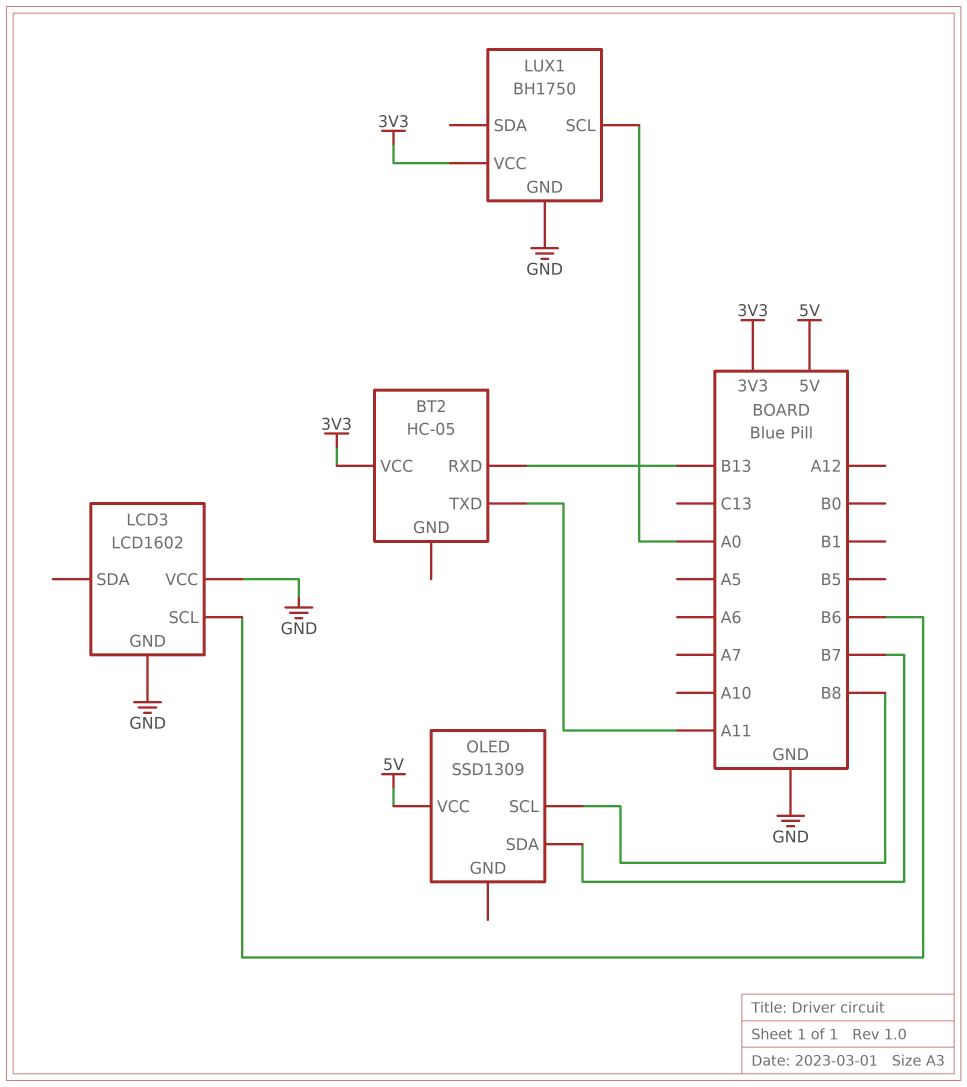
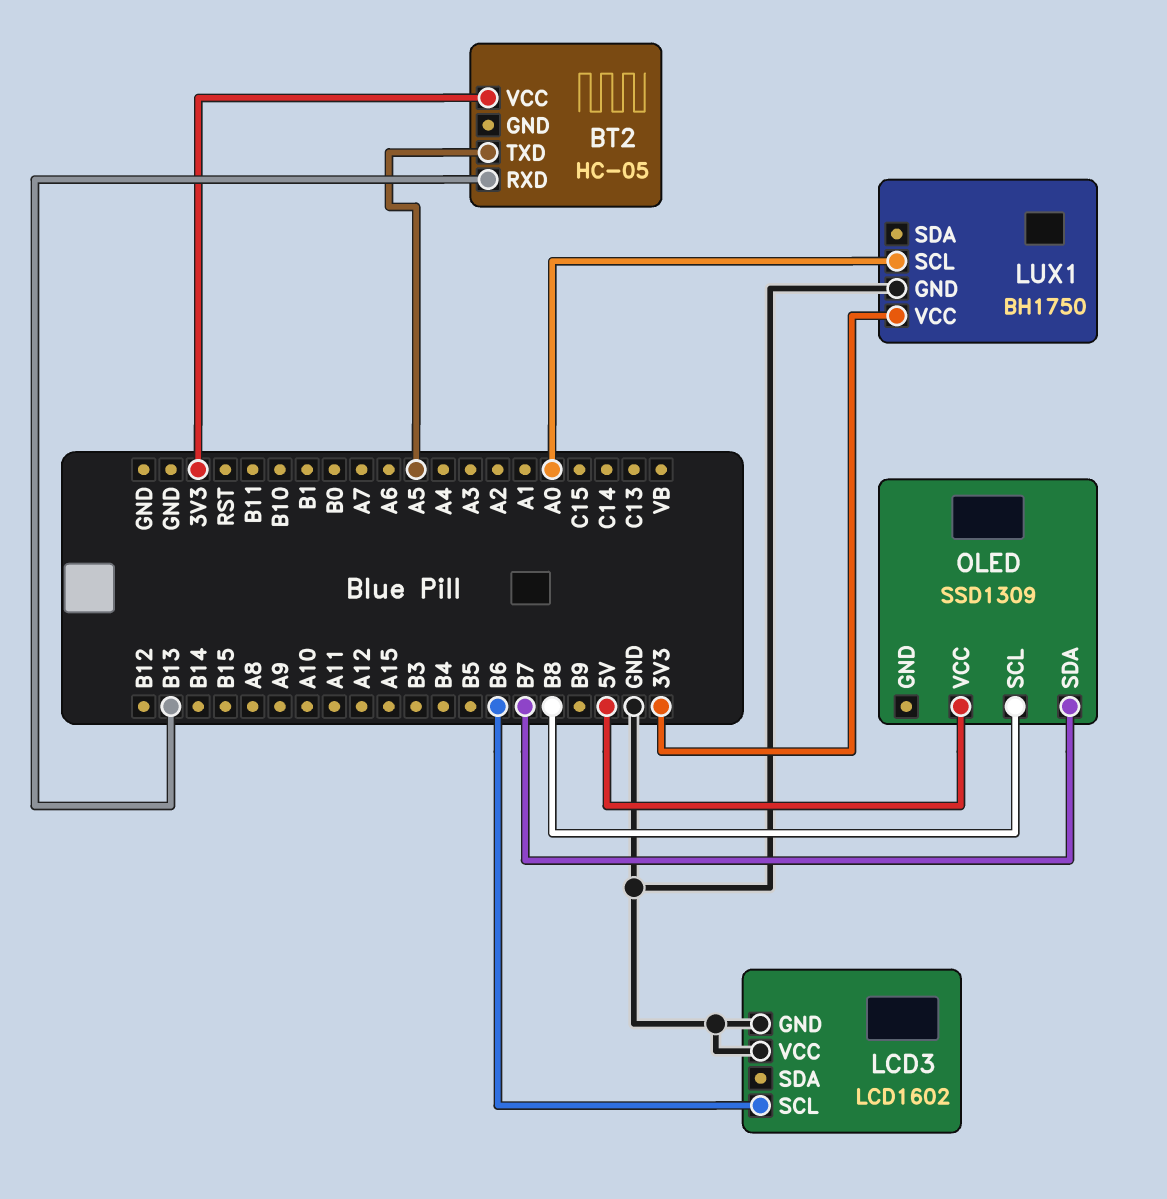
BT2 pin TXD: A11 -> A5

